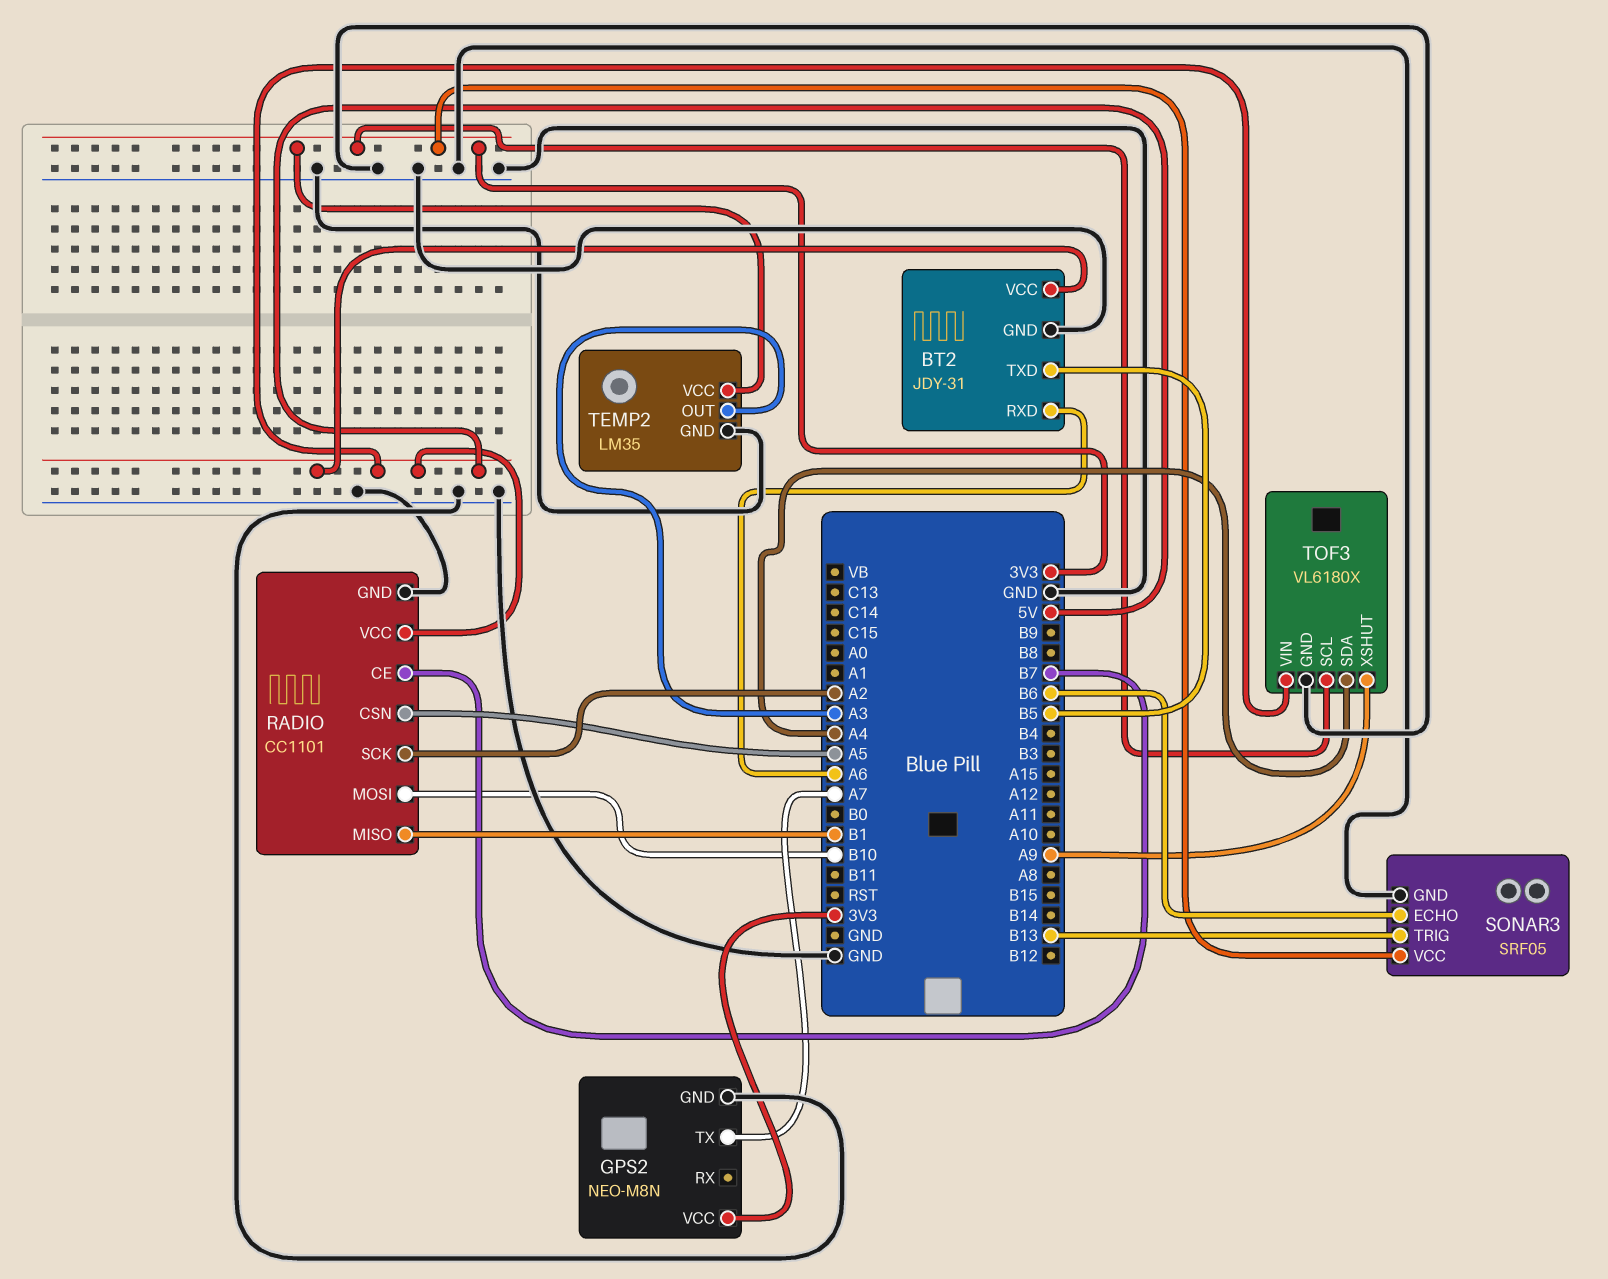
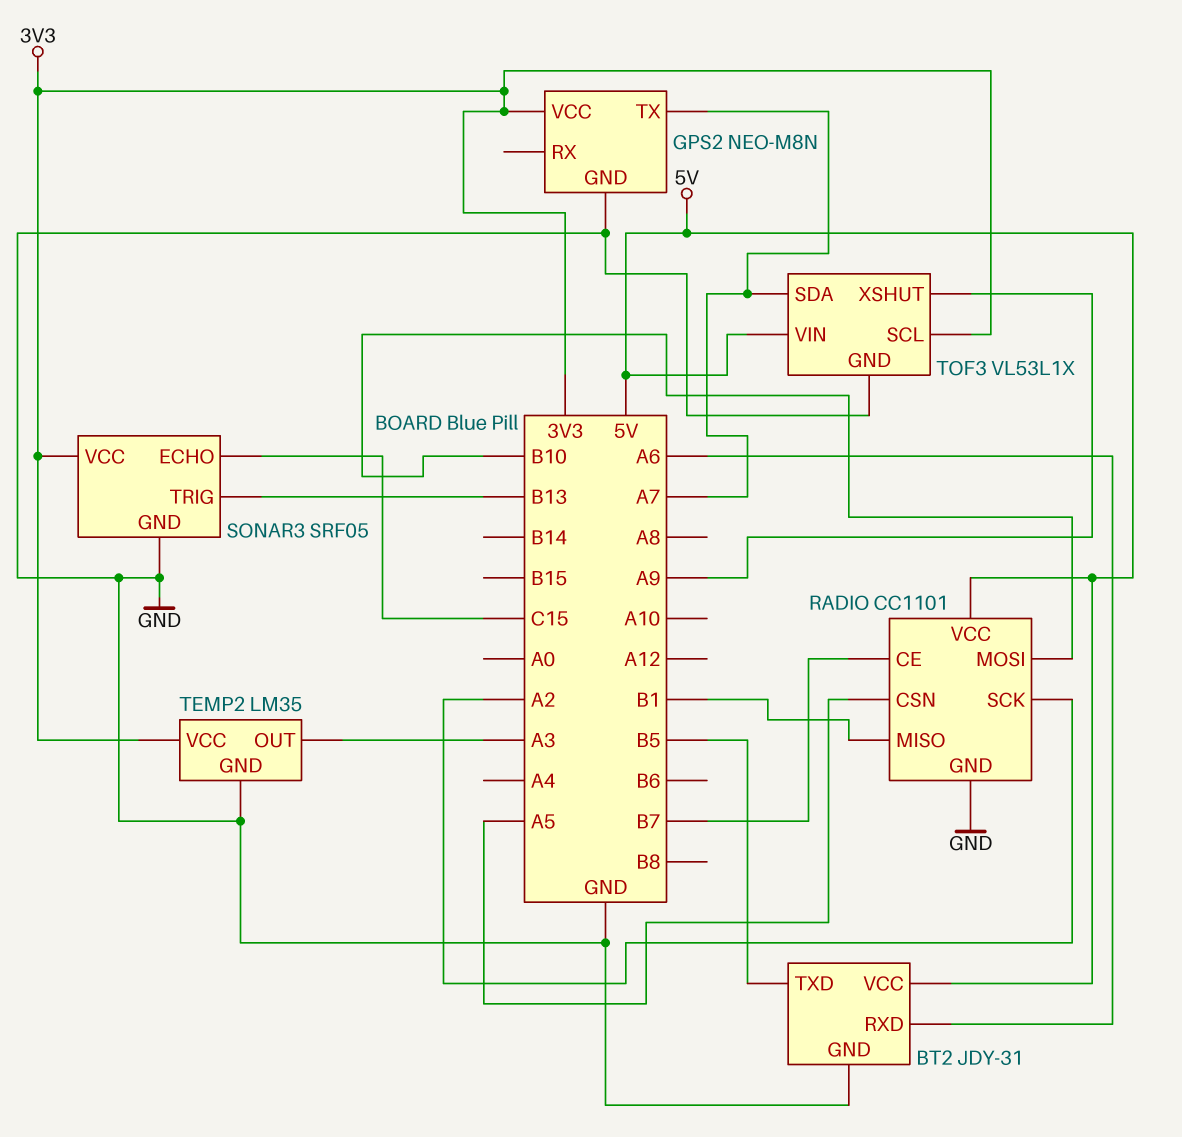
SONAR3 pin ECHO: B6 -> C15
TOF3: VL6180X -> VL53L1X
TOF3 pin SDA: A4 -> A7

